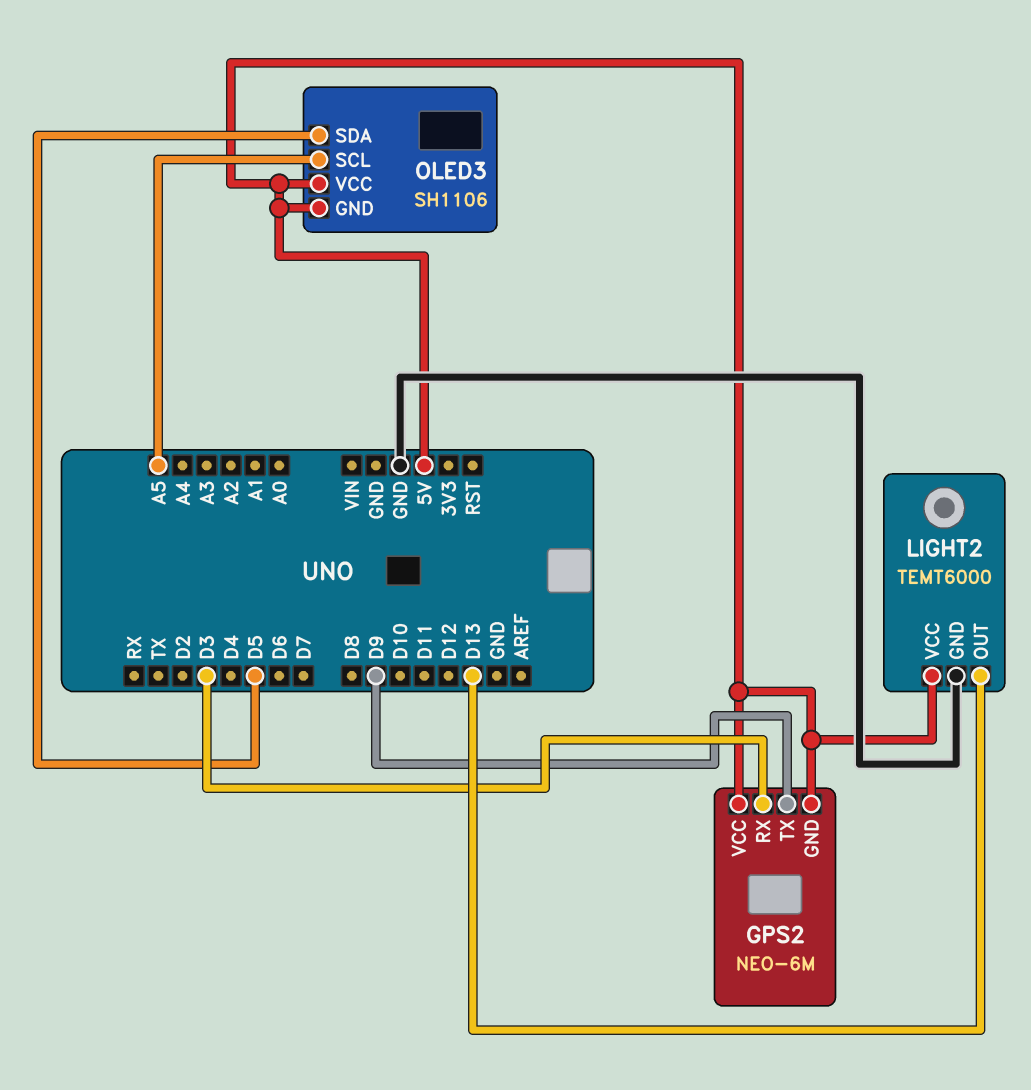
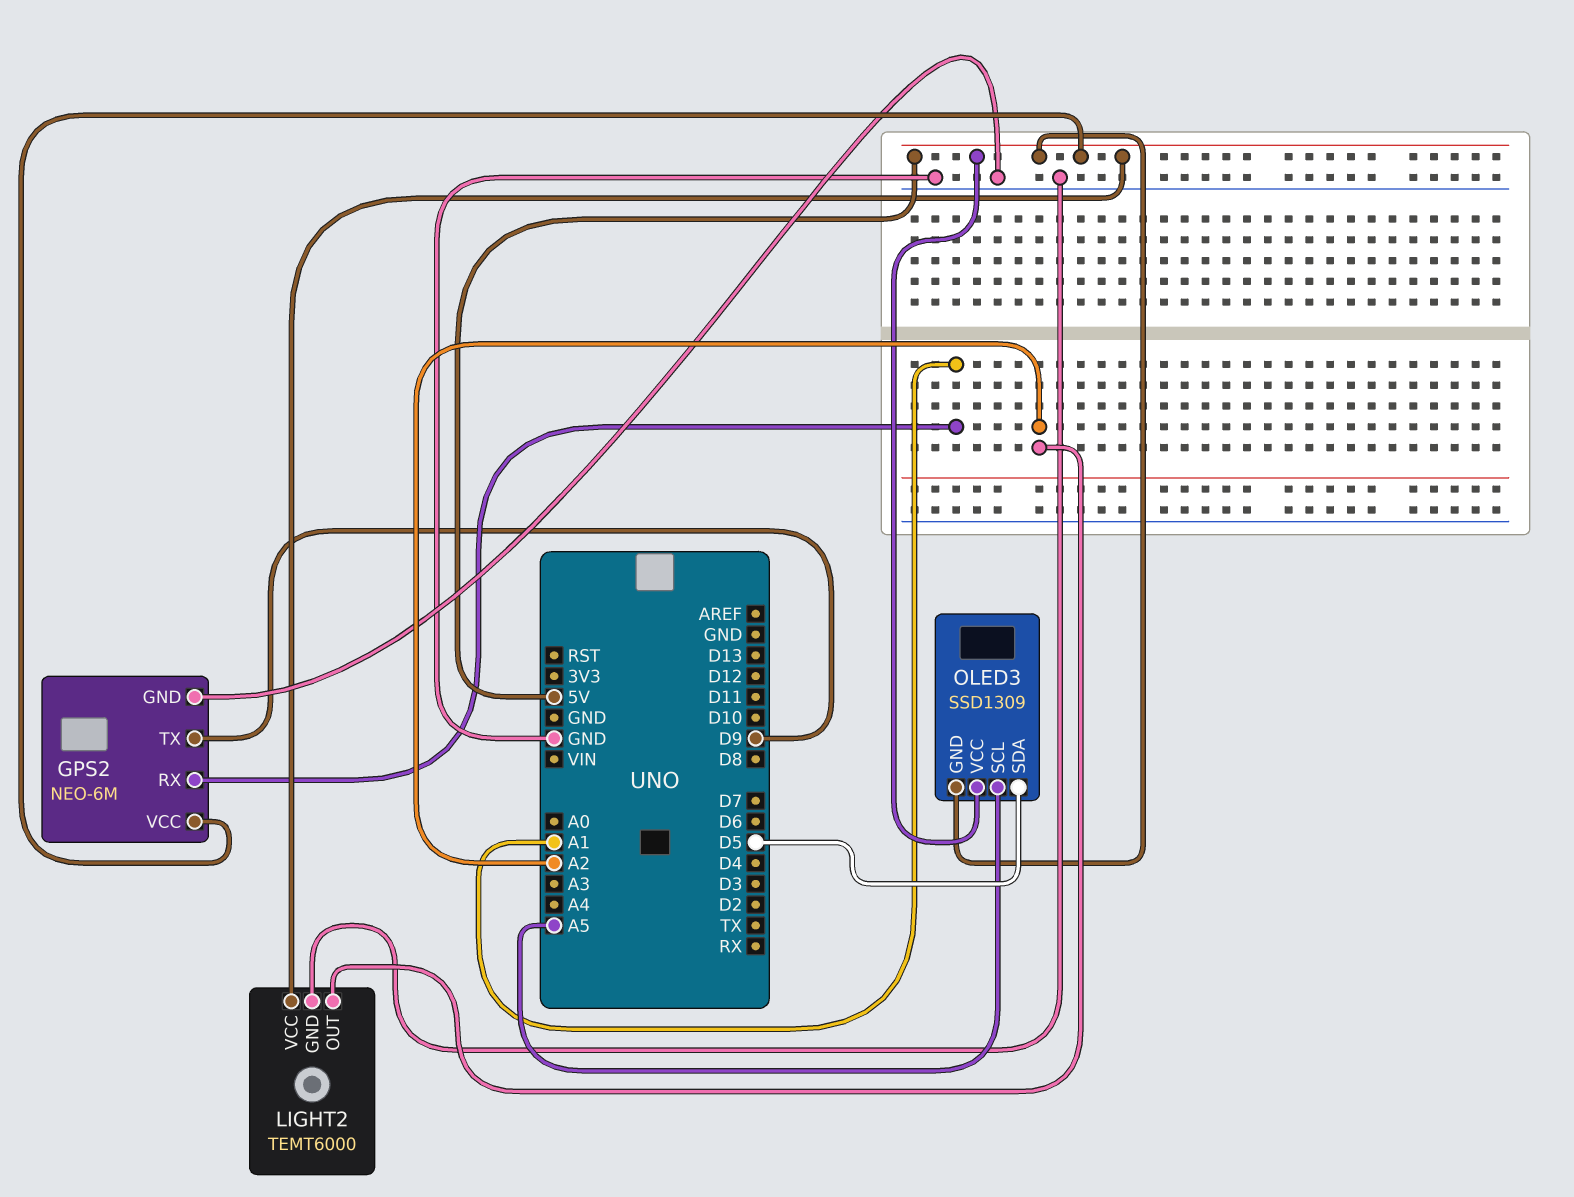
GPS2 pin GND: 5V -> GND
GPS2 pin RX: D3 -> A1
LIGHT2 pin OUT: D13 -> A2
OLED3: SH1106 -> SSD1309

